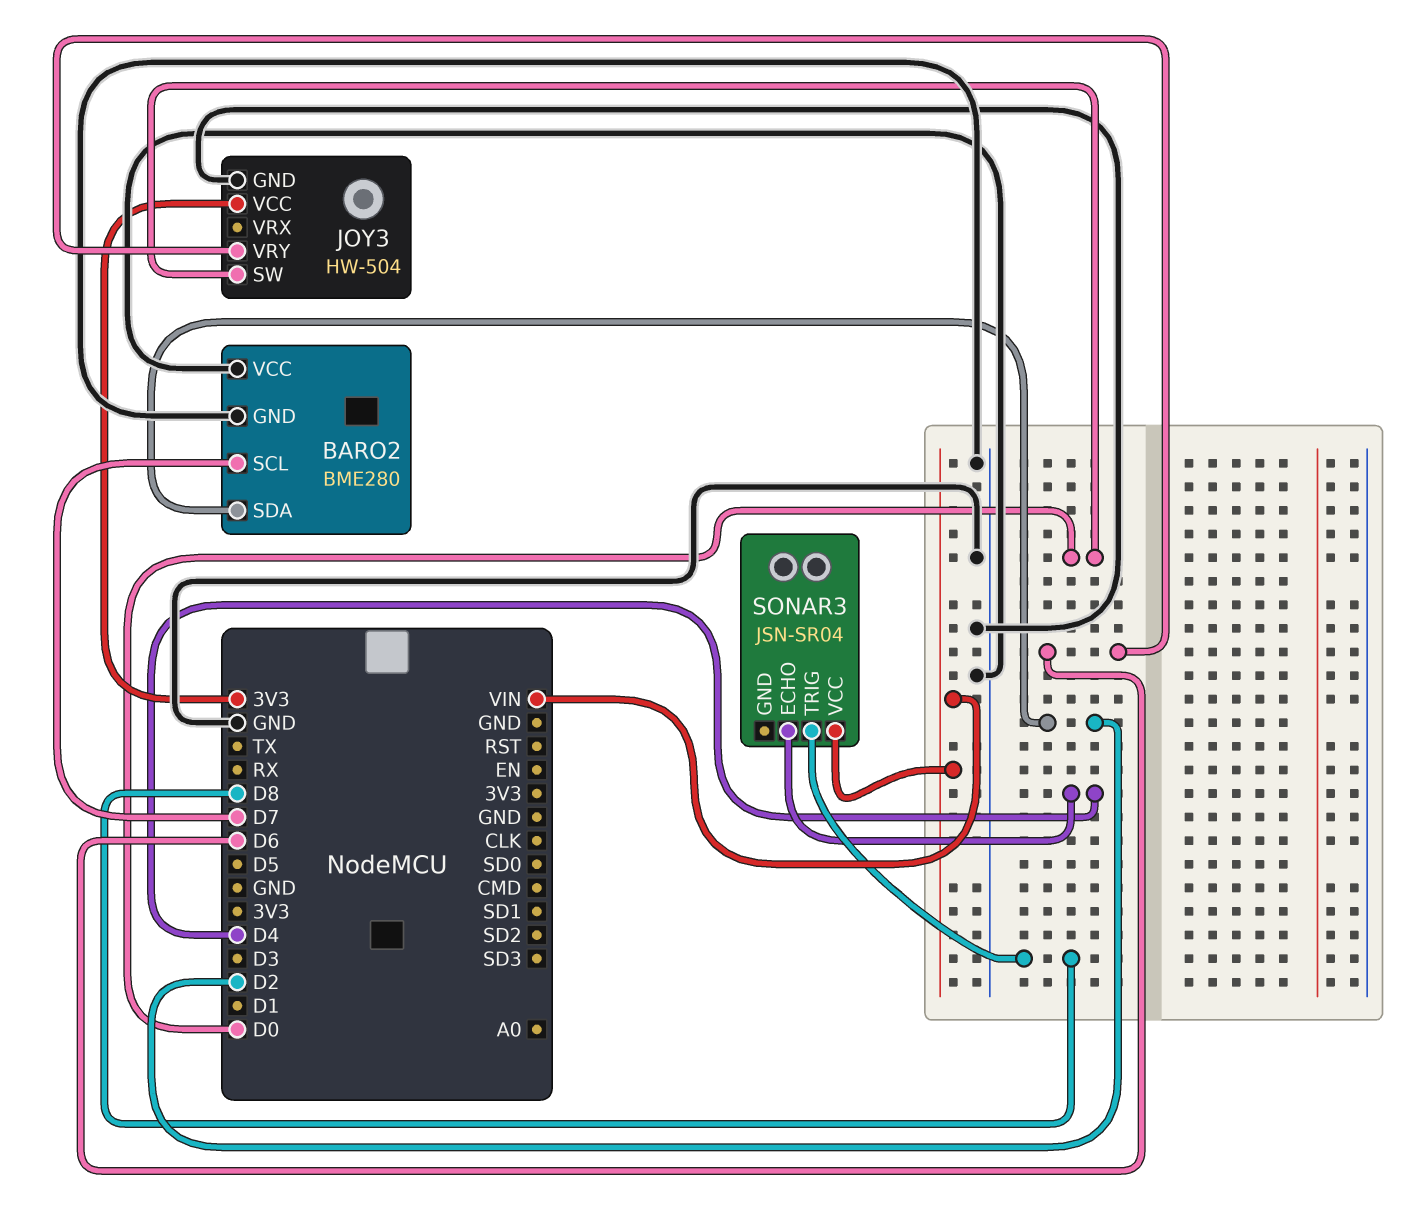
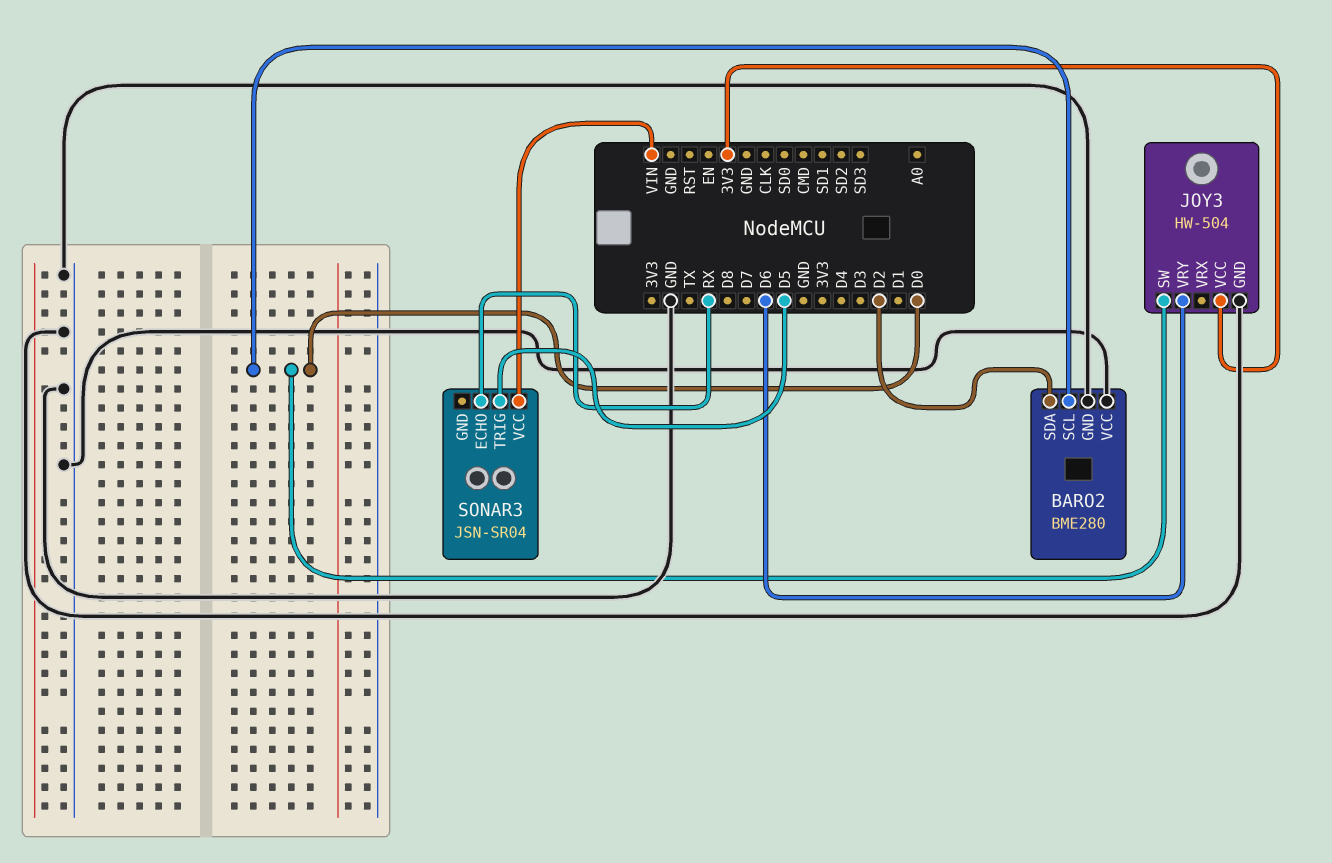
BARO2 pin SCL: D7 -> D0
SONAR3 pin ECHO: D4 -> RX
SONAR3 pin TRIG: D8 -> D5

